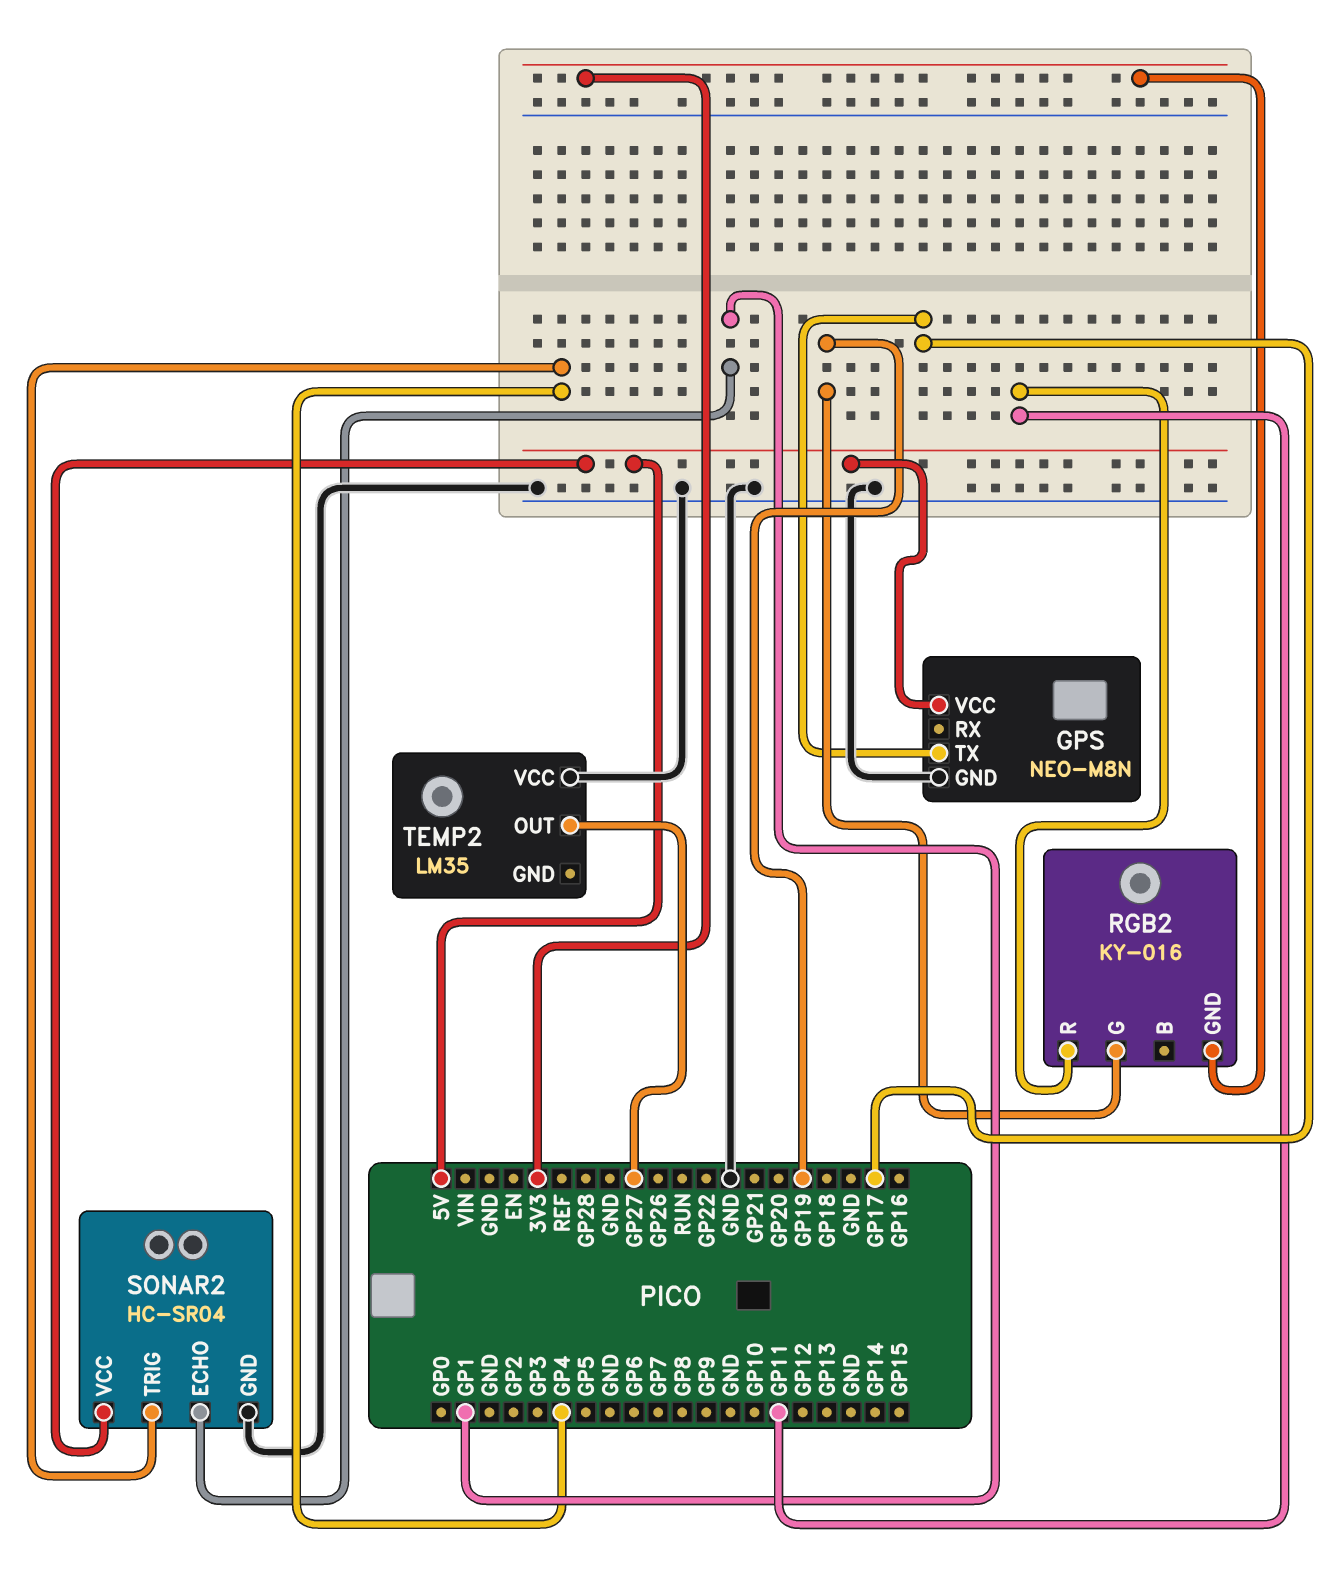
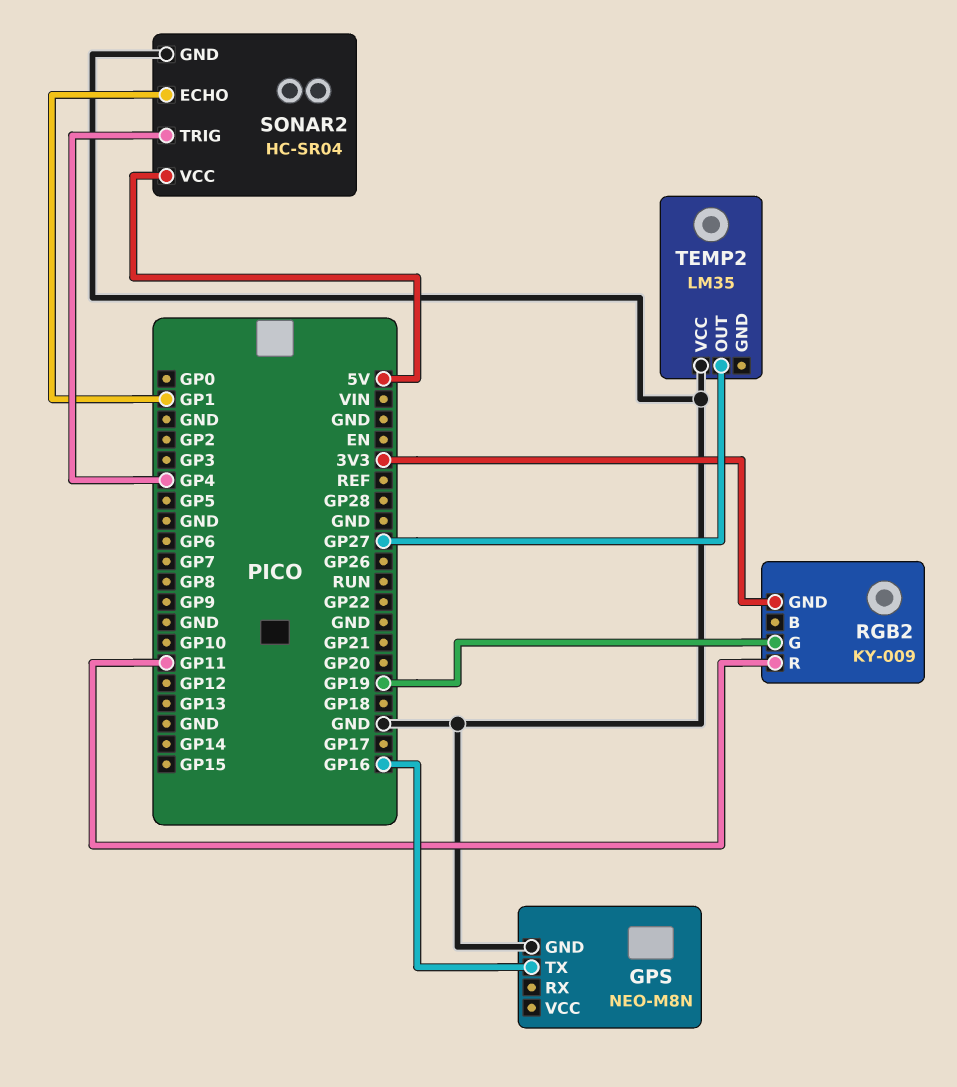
GPS pin TX: GP17 -> GP16
GPS pin VCC: 5V -> none
RGB2: KY-016 -> KY-009

